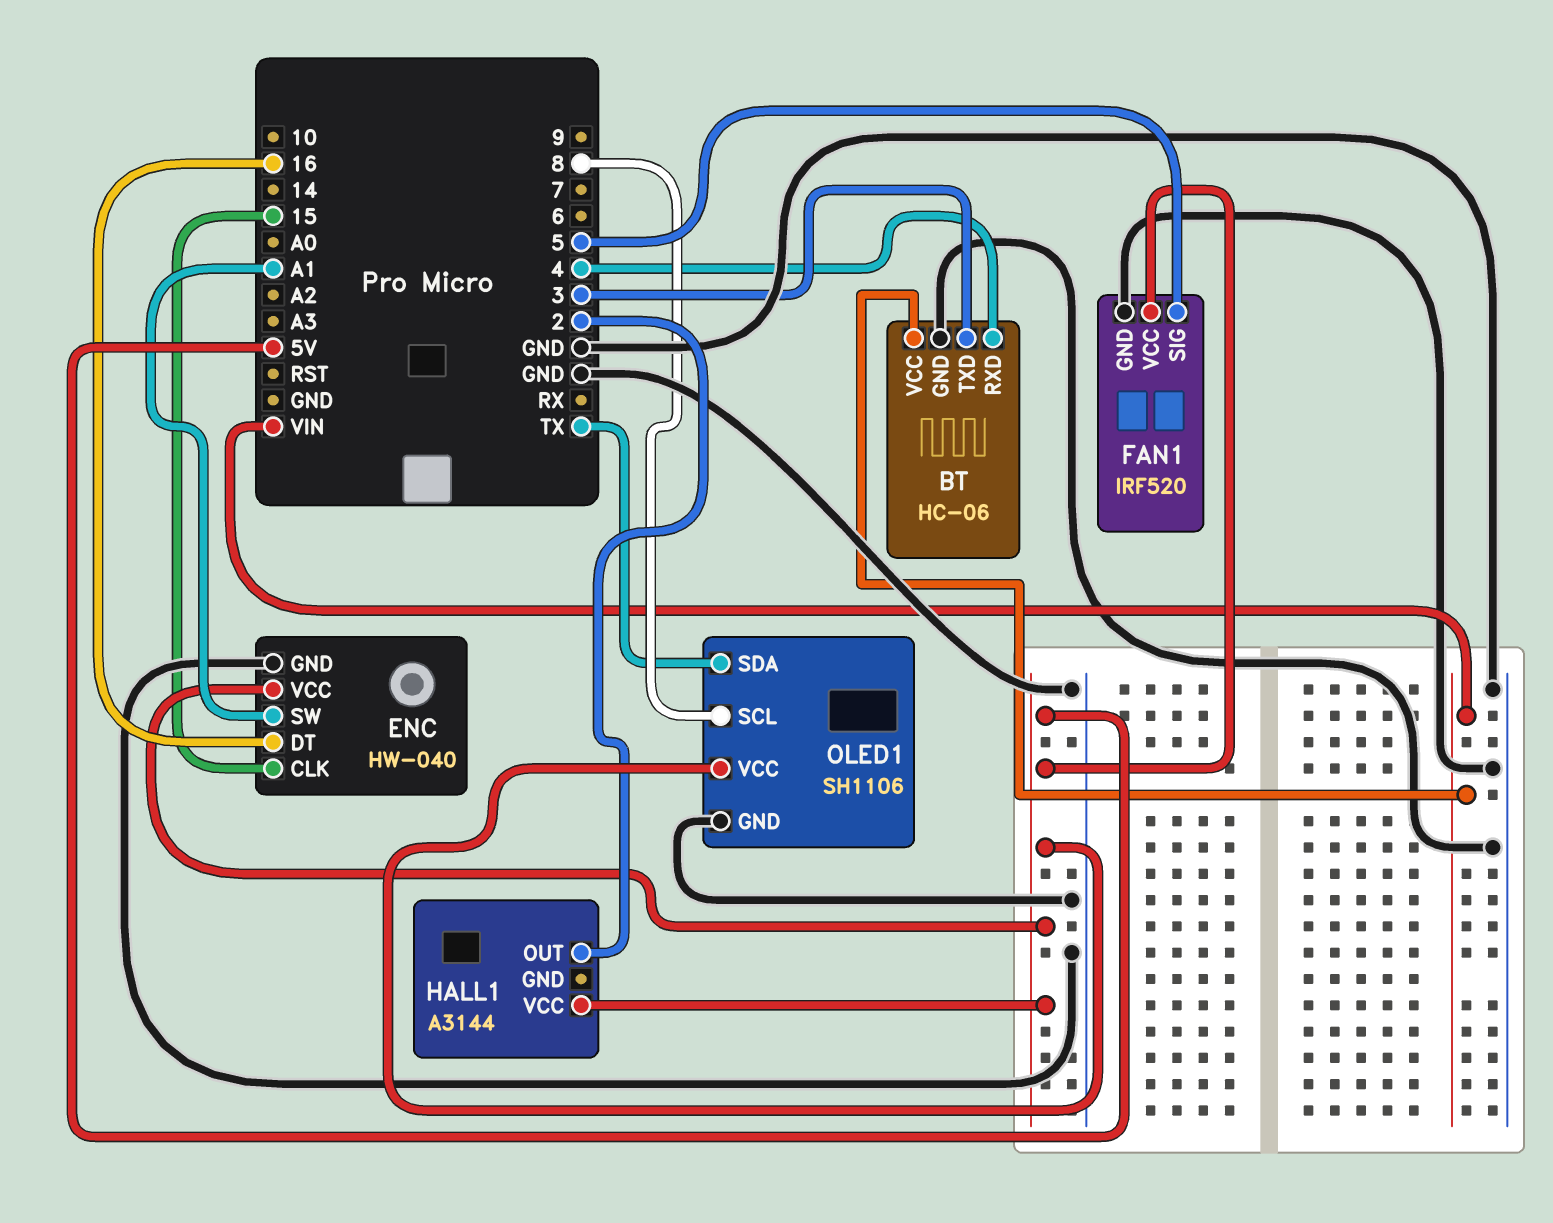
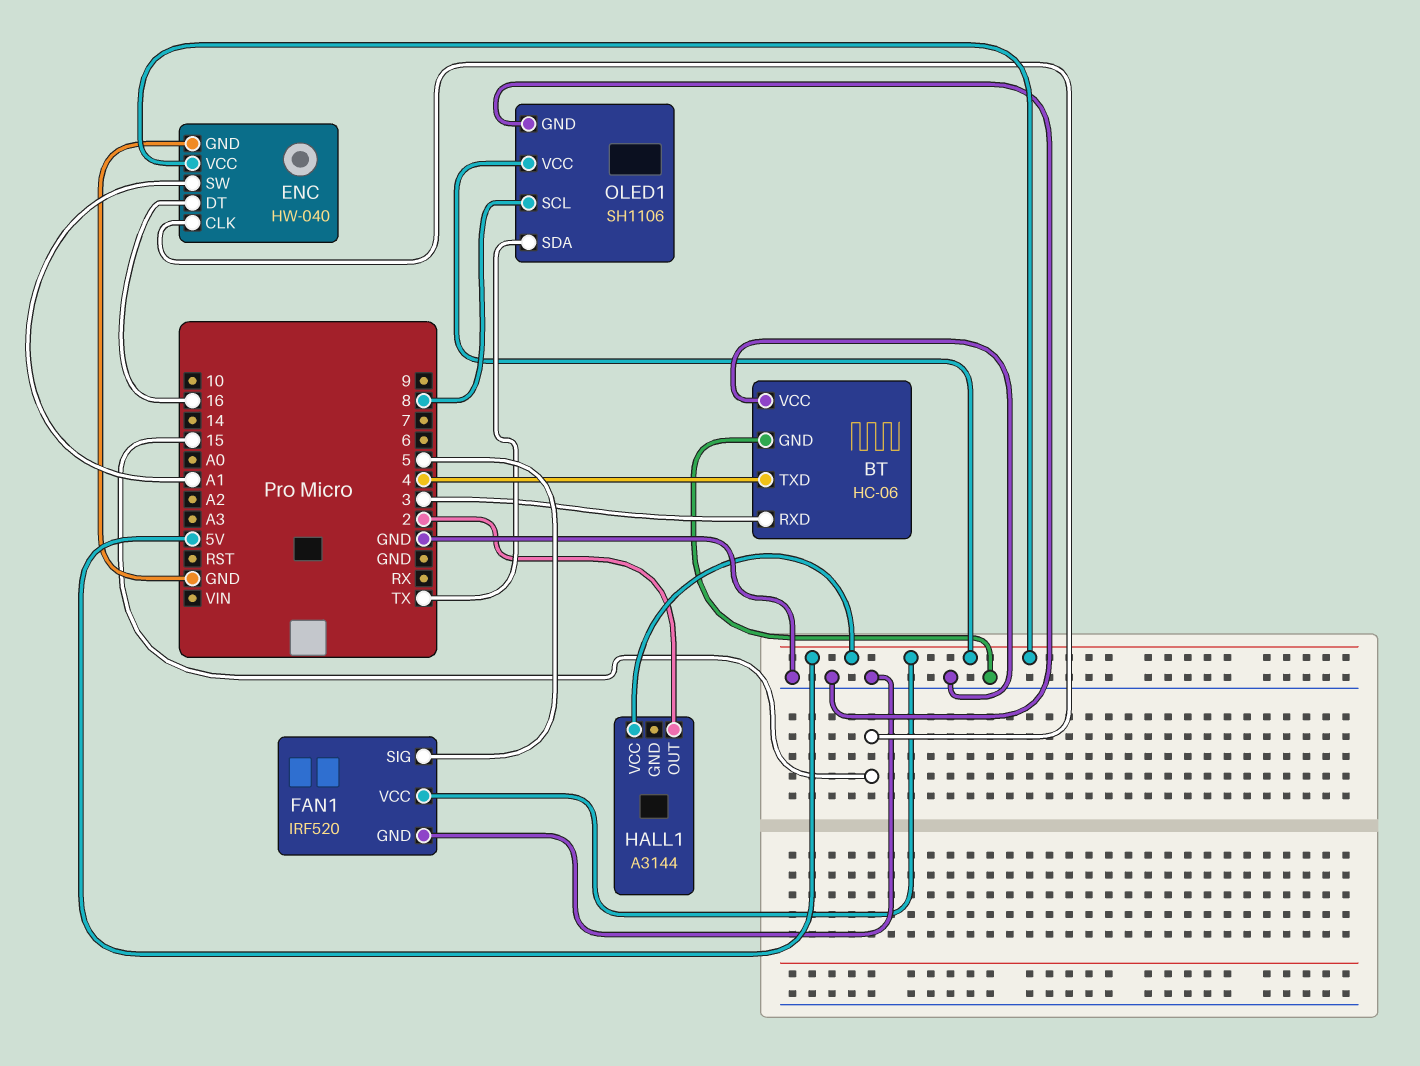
BT pin RXD: 4 -> 3
BT pin TXD: 3 -> 4
BT pin VCC: VIN -> GND

